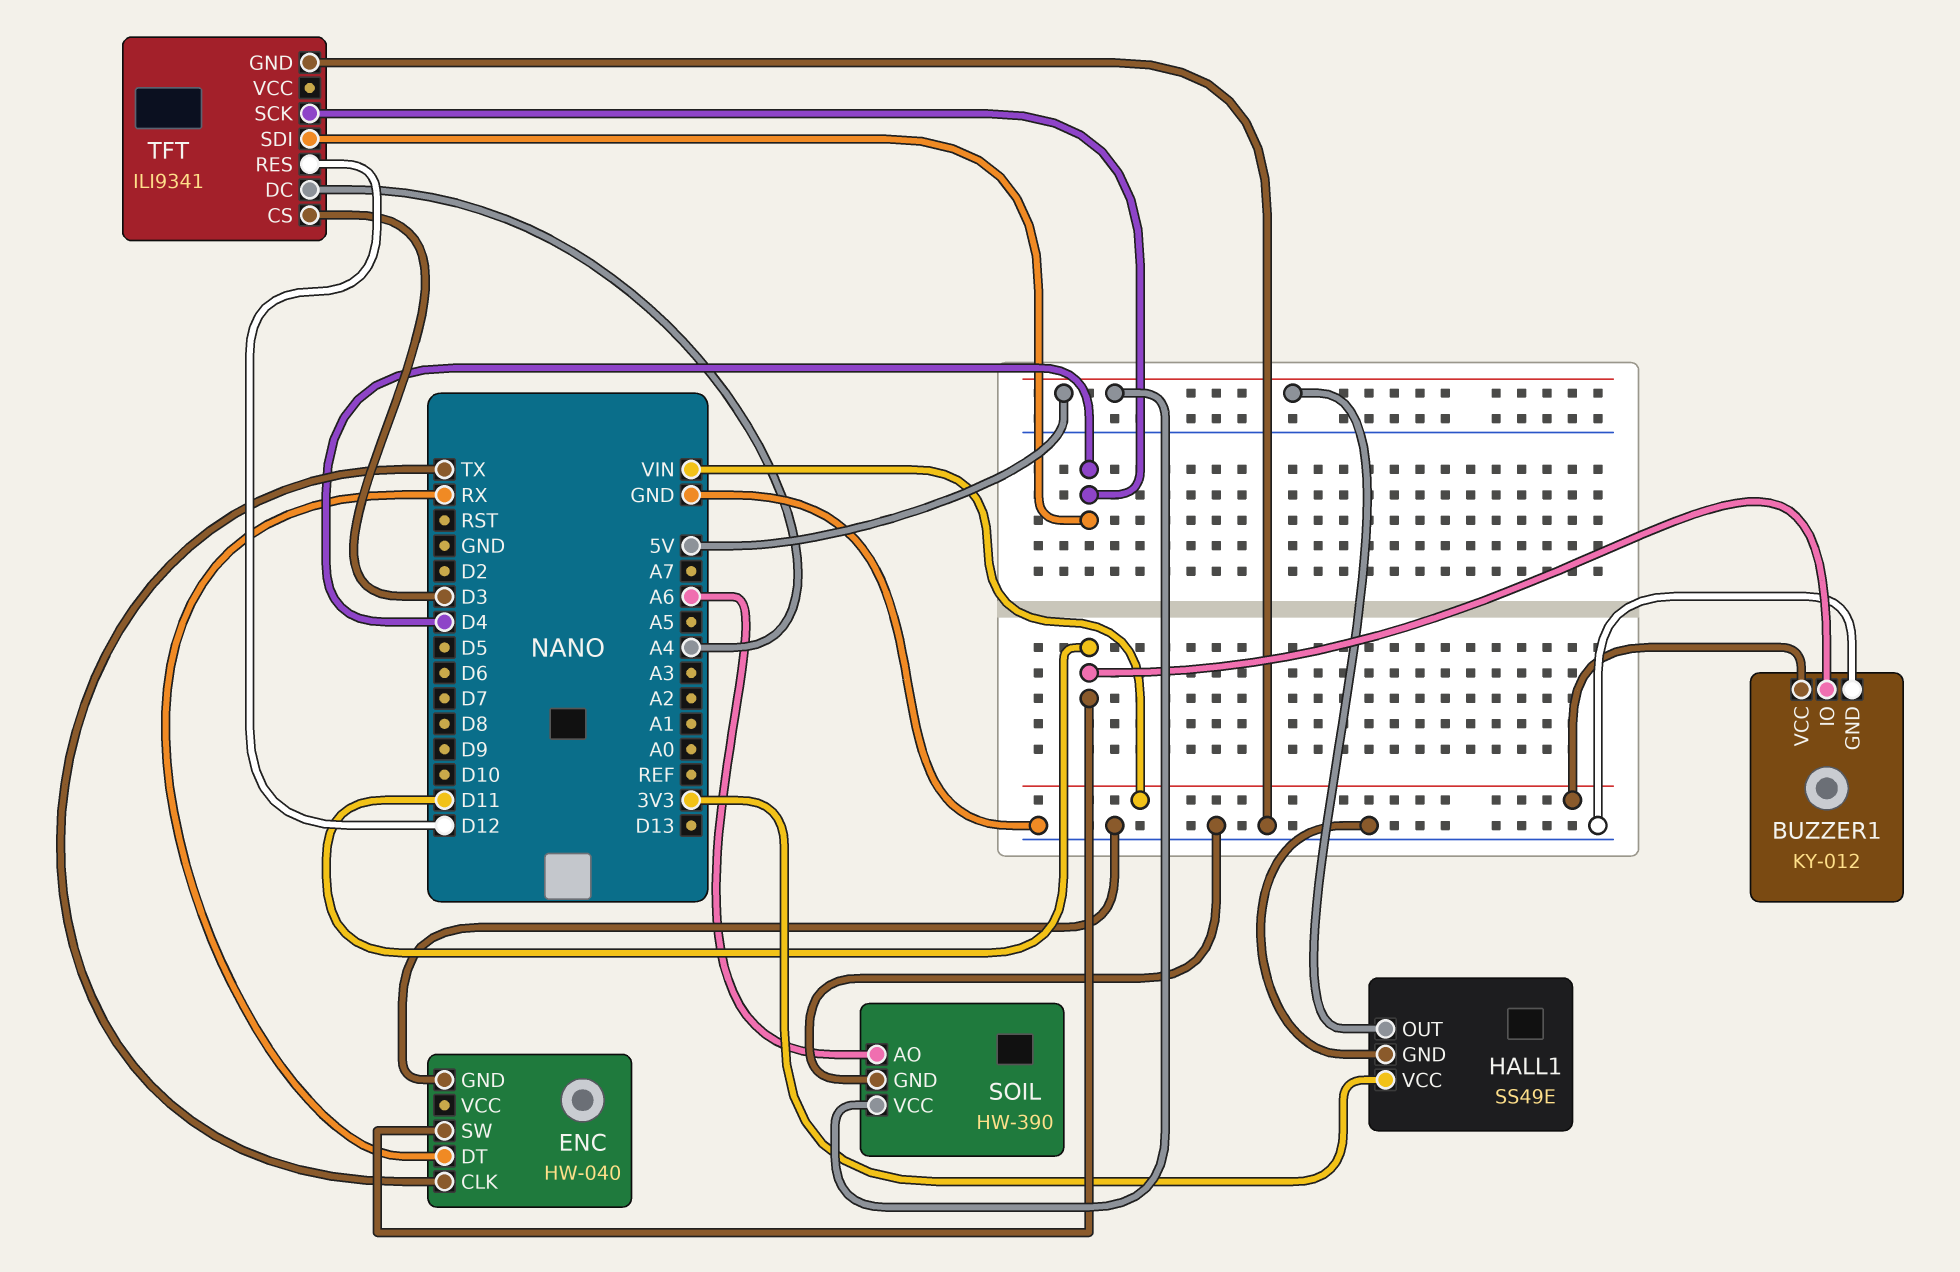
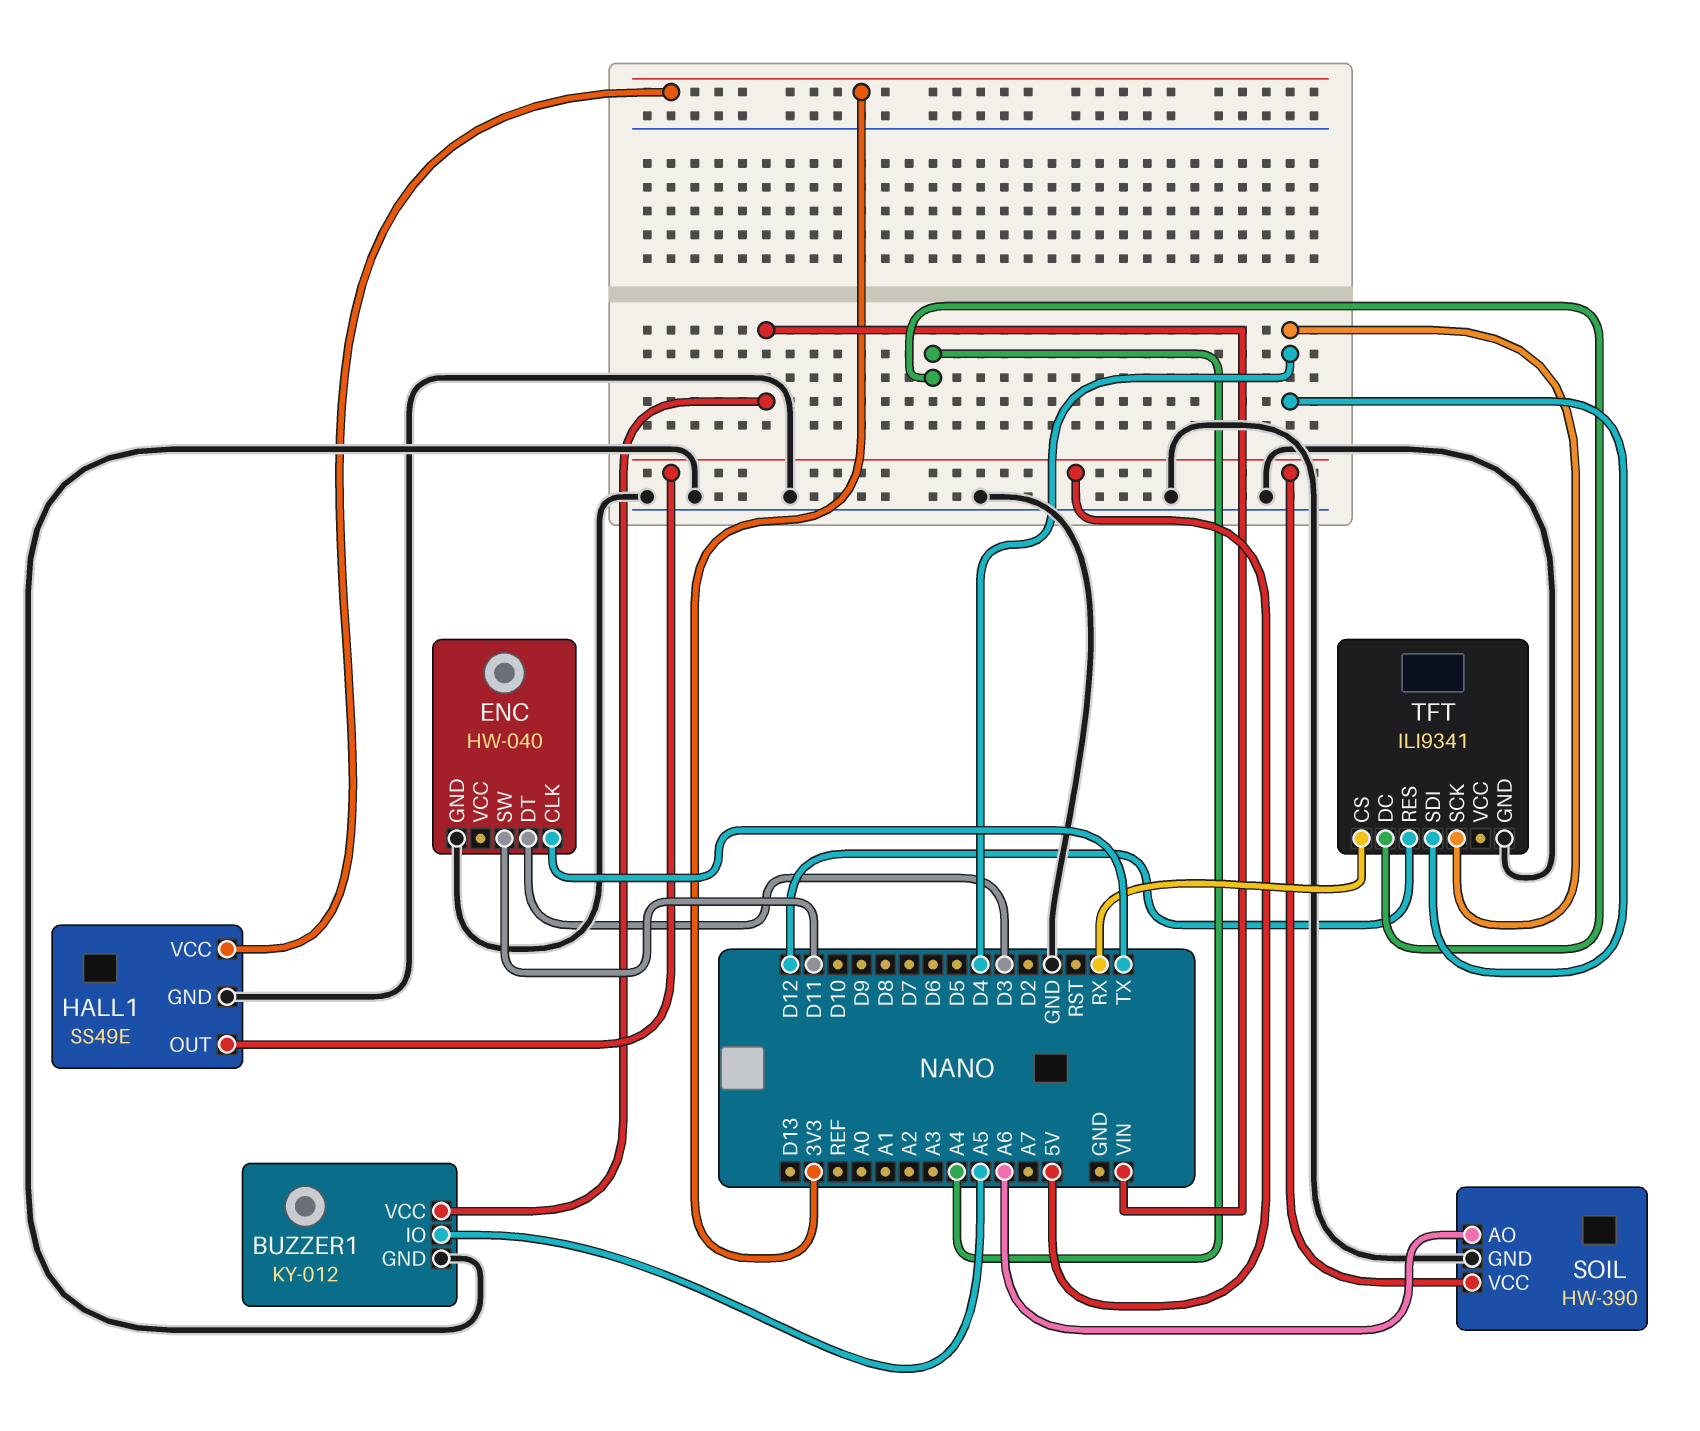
BUZZER1 pin IO: D11 -> A5
ENC pin DT: RX -> D3
TFT pin CS: D3 -> RX

